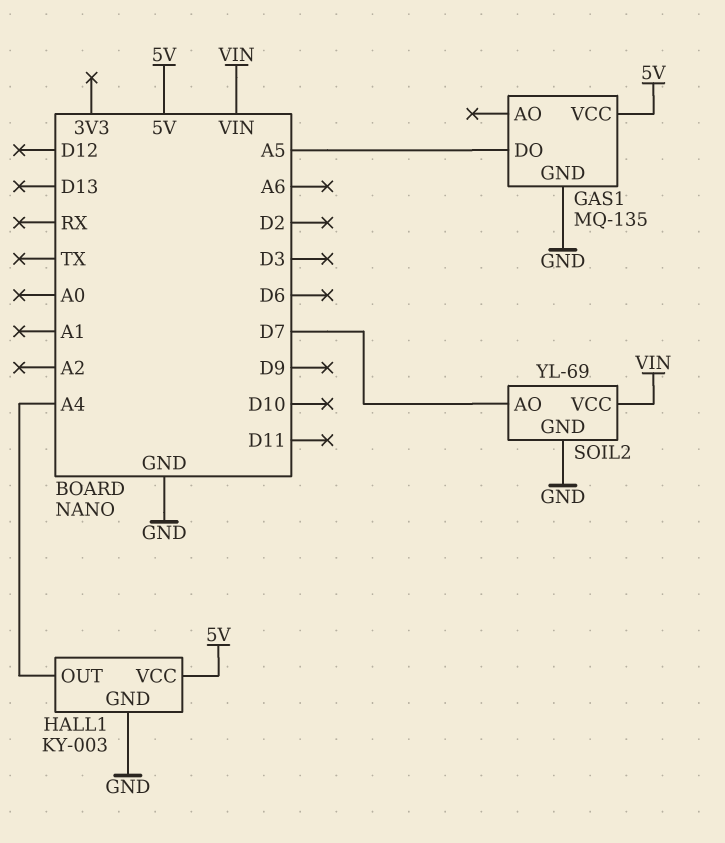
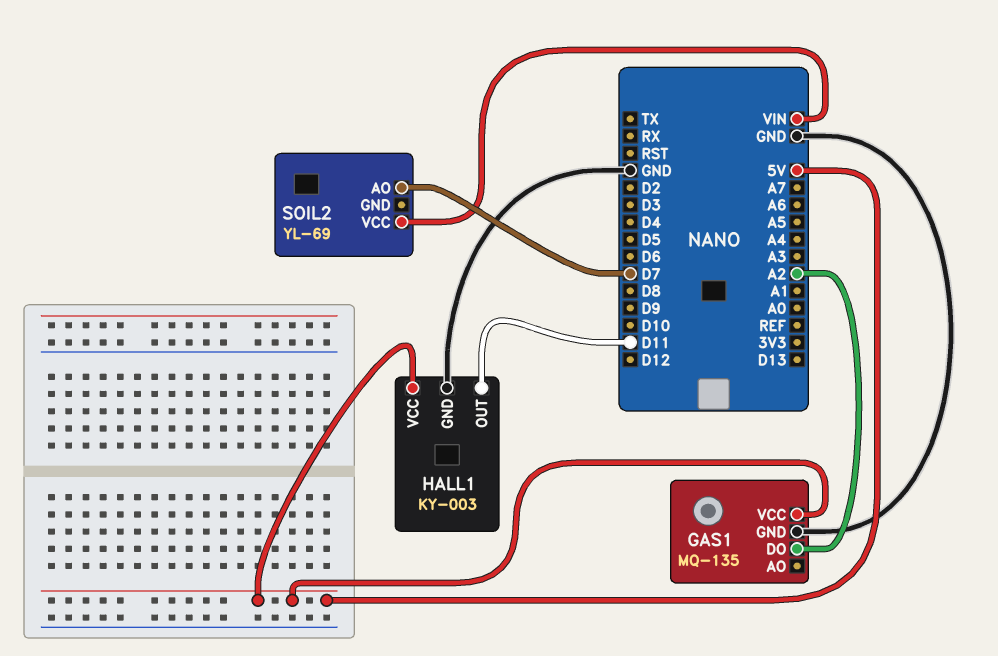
GAS1 pin DO: A5 -> A2
HALL1 pin OUT: A4 -> D11
SOIL2 pin GND: GND -> none

